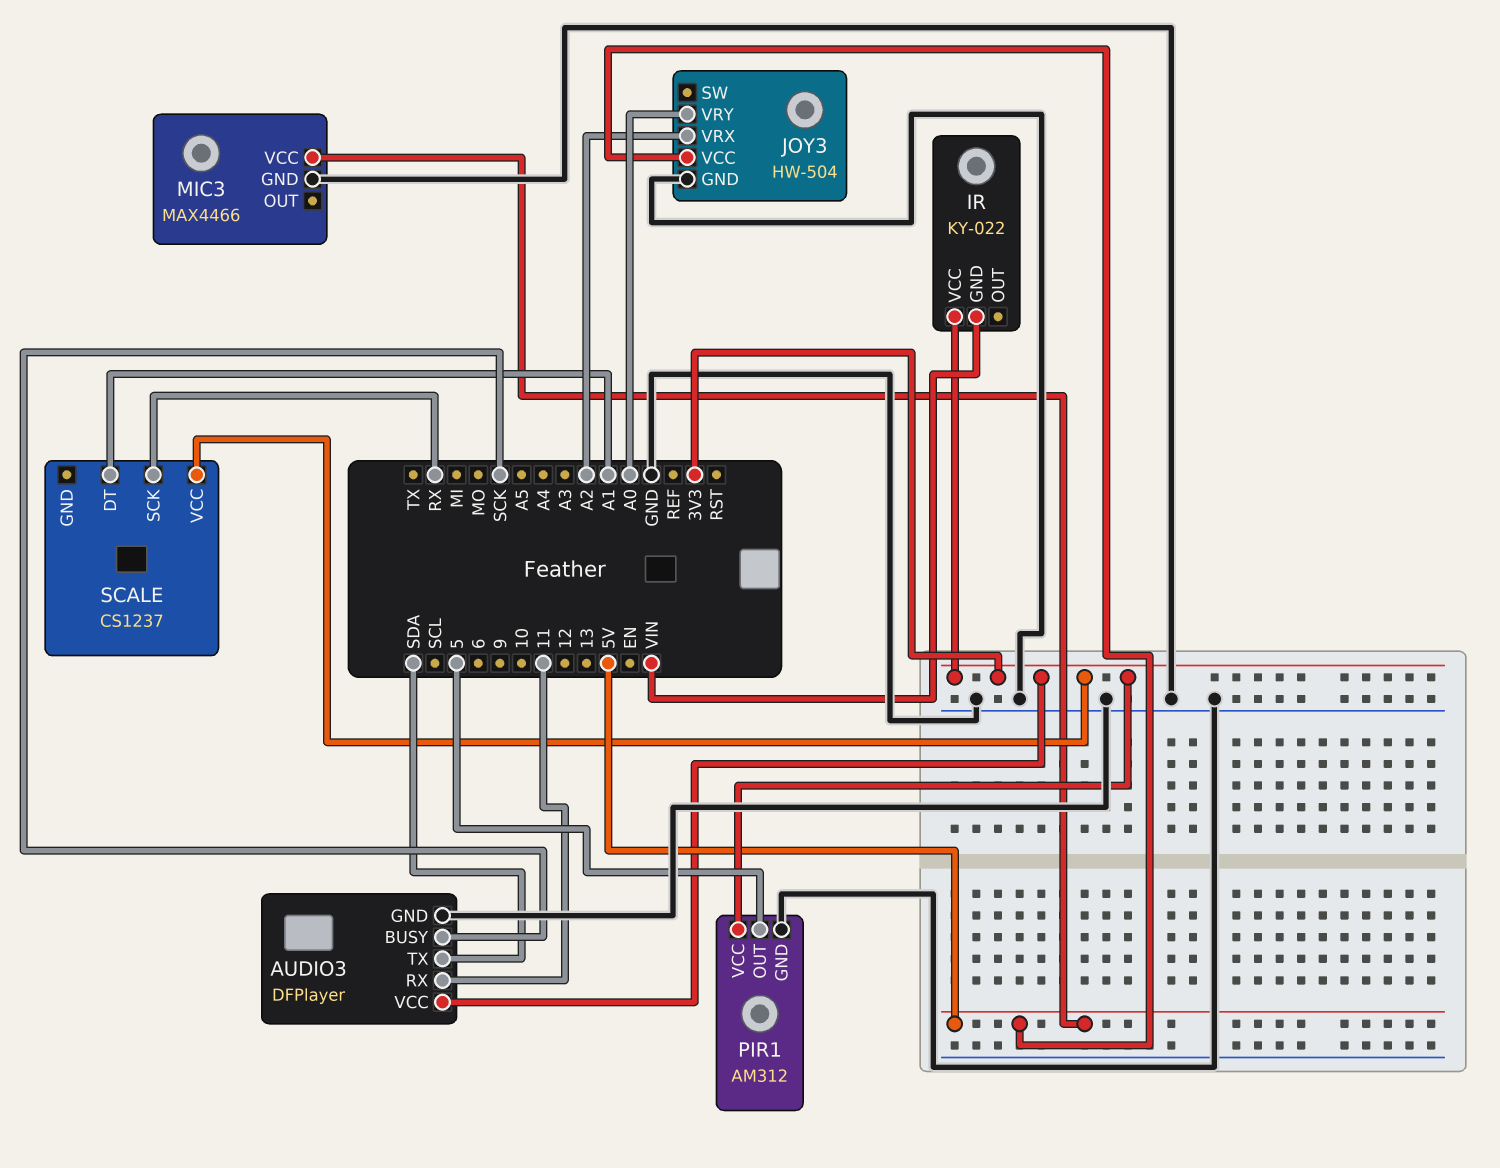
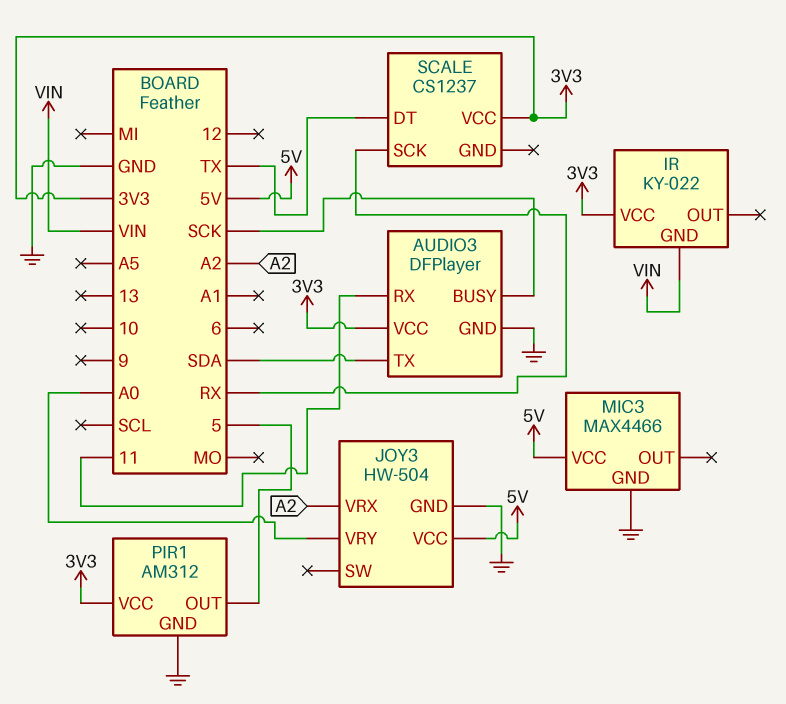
SCALE pin DT: A1 -> TX

